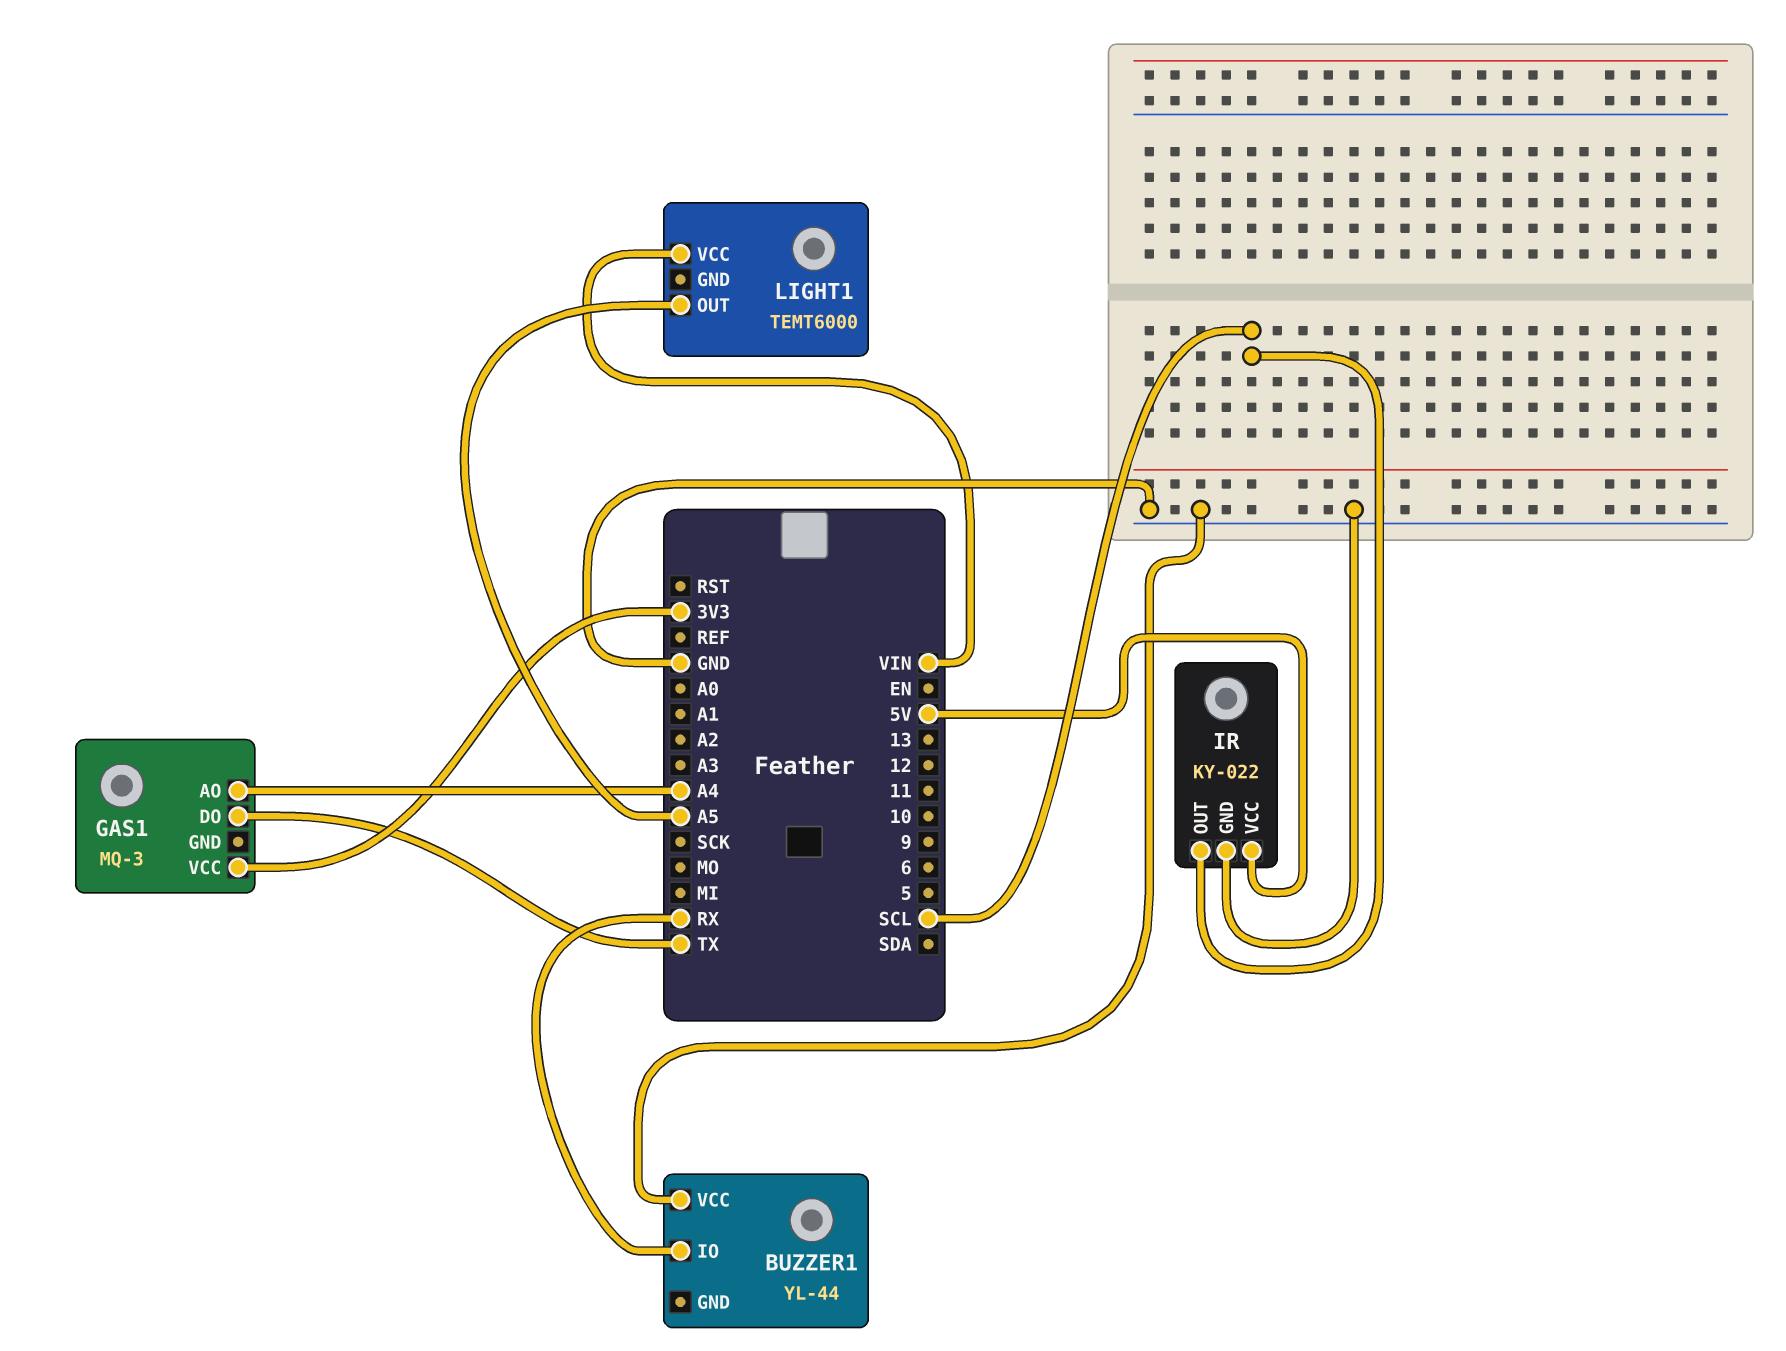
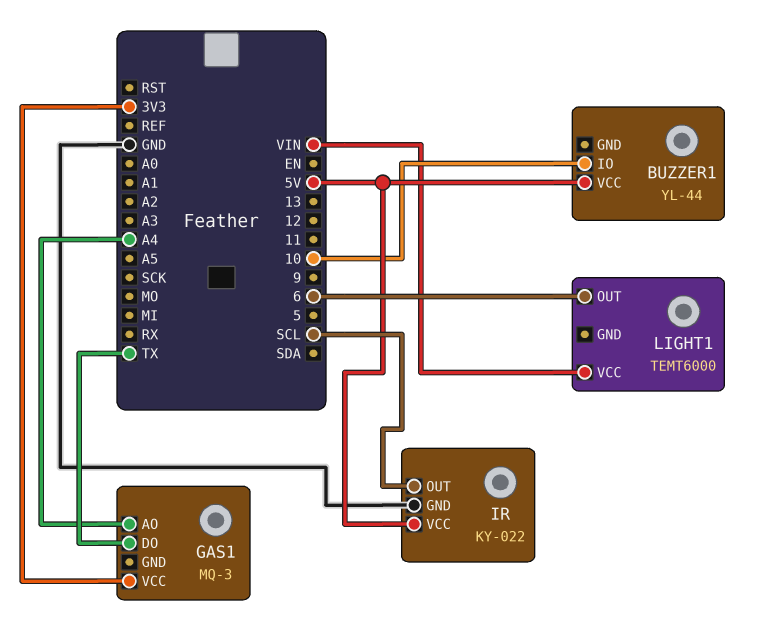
BUZZER1 pin IO: RX -> 10
BUZZER1 pin VCC: GND -> 5V
LIGHT1 pin OUT: A5 -> 6

